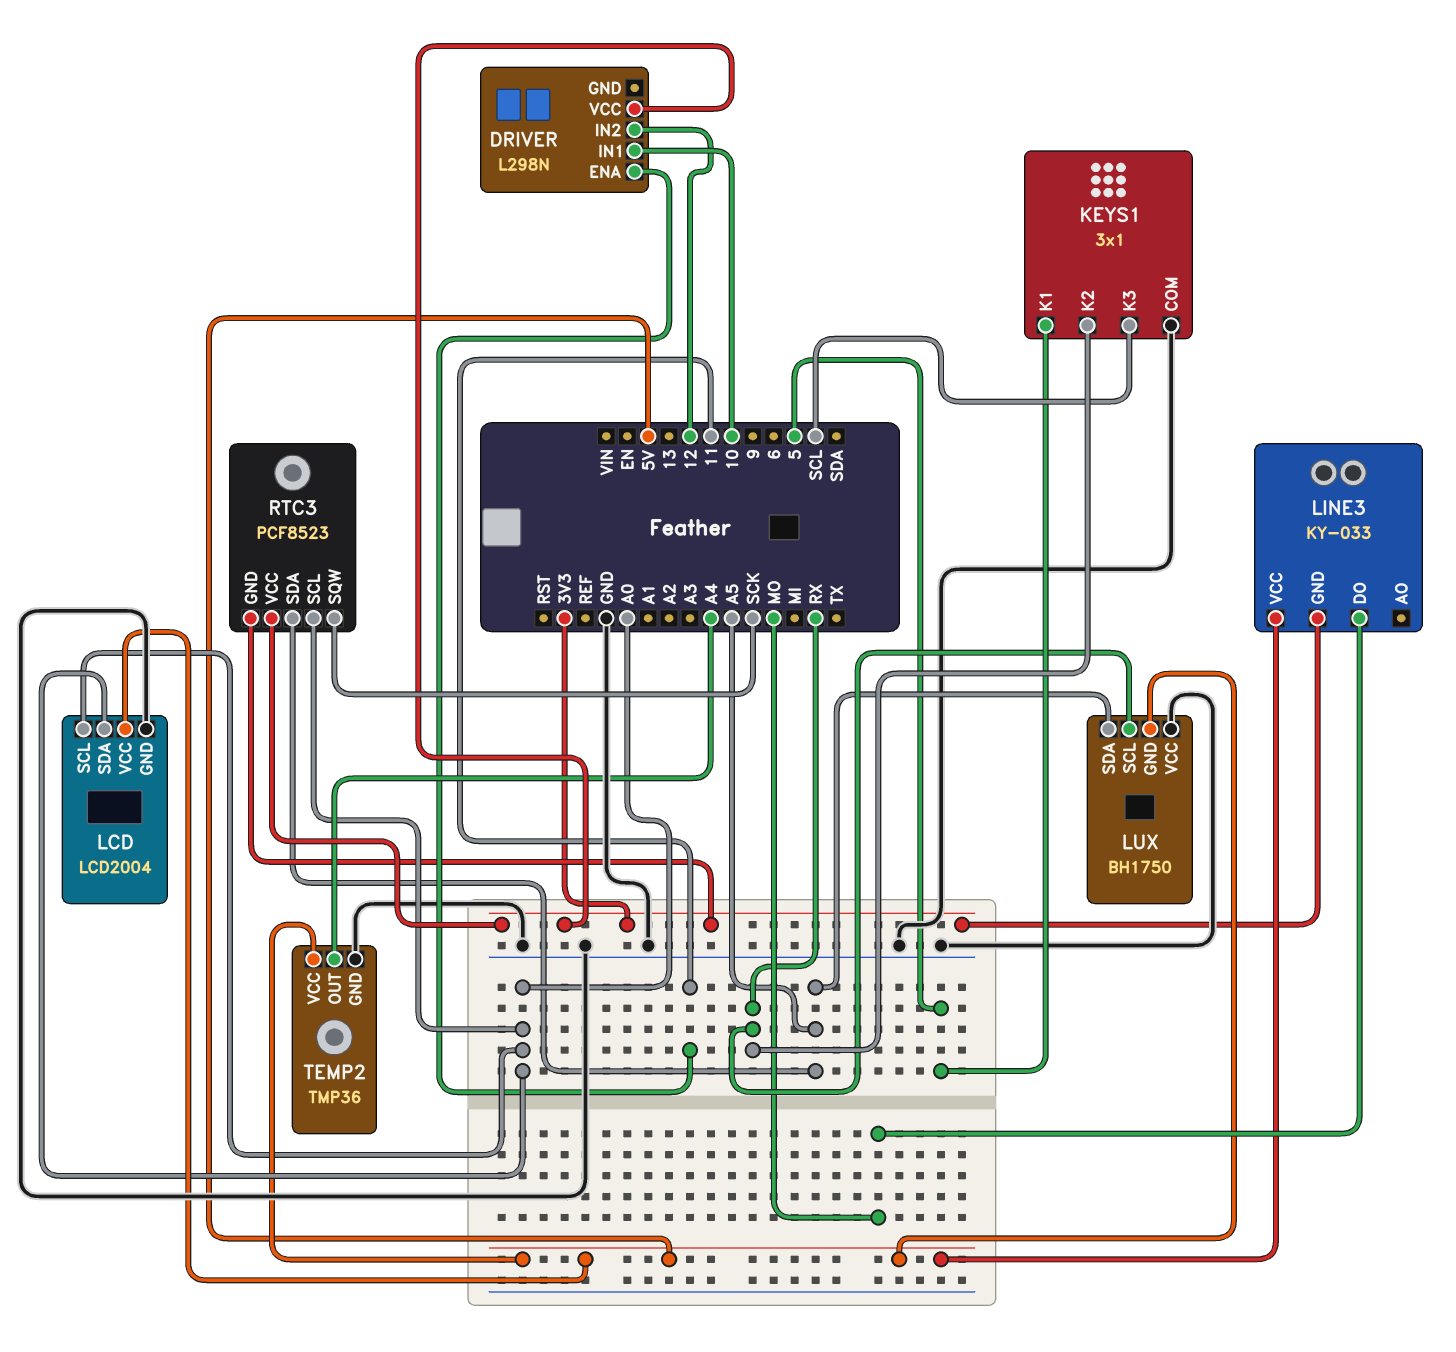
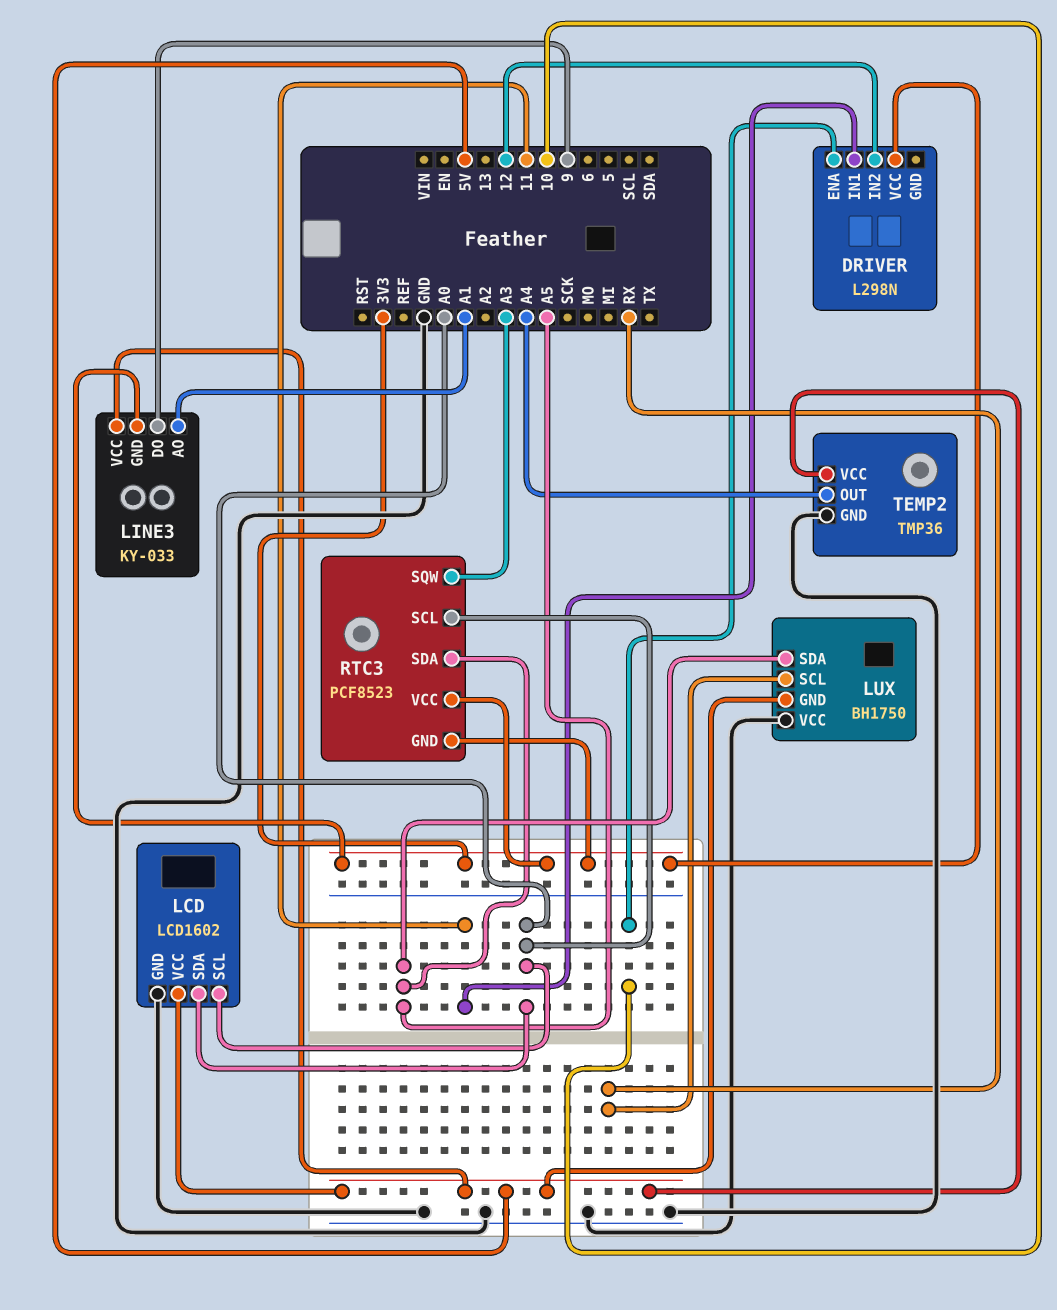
DRIVER pin ENA: 11 -> 10
DRIVER pin IN1: 10 -> 11
KEYS1: 3x1 -> none
KEYS1 pin COM: GND -> none
KEYS1 pin K1: 5 -> none
KEYS1 pin K2: RX -> none
KEYS1 pin K3: SCL -> none
LCD: LCD2004 -> LCD1602
LINE3 pin AO: none -> A1
LINE3 pin DO: MO -> 9
RTC3 pin SQW: SCK -> A3

